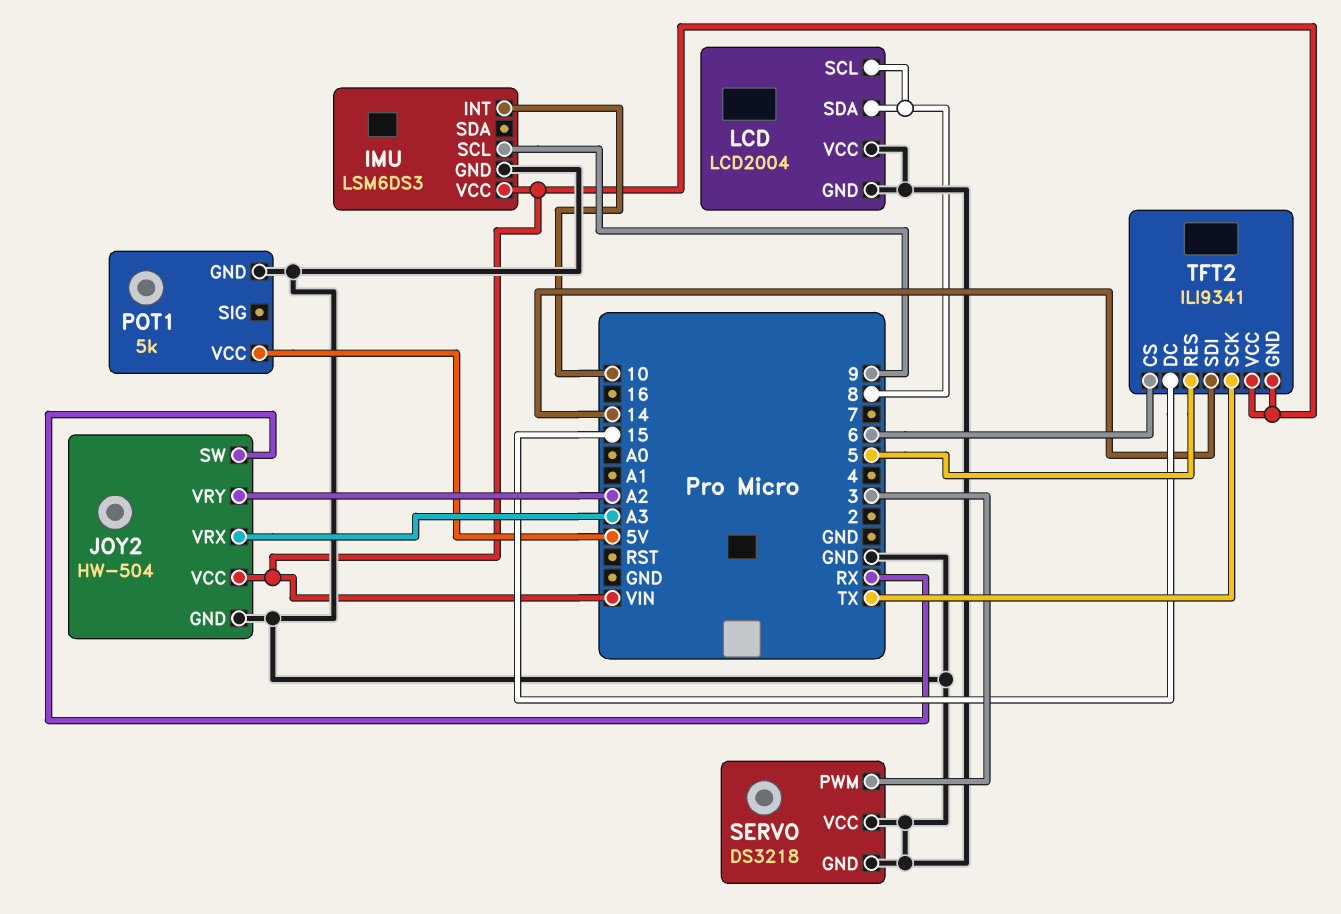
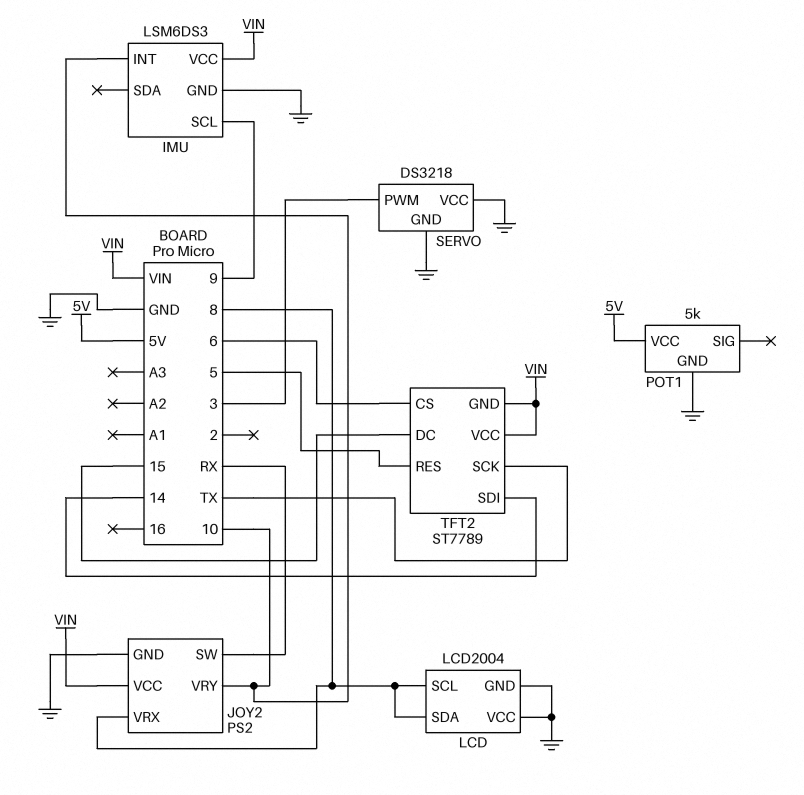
JOY2: HW-504 -> PS2
JOY2 pin VRX: A3 -> 8
JOY2 pin VRY: A2 -> 10
TFT2: ILI9341 -> ST7789

